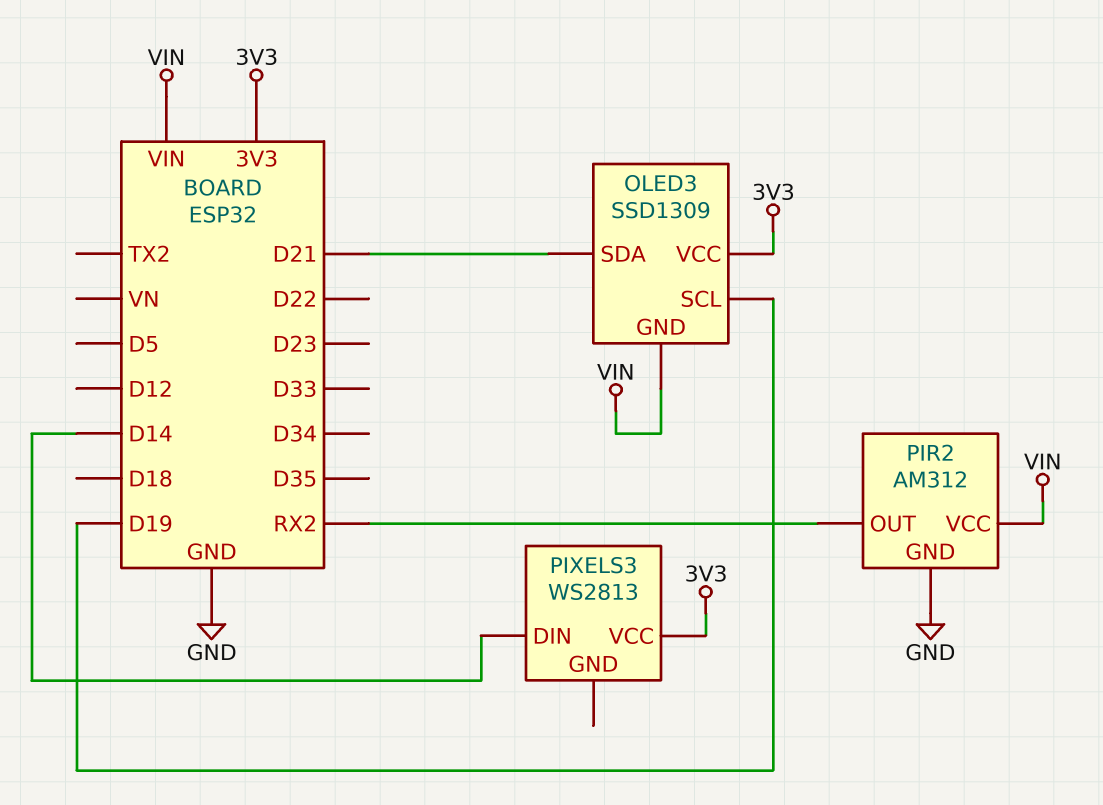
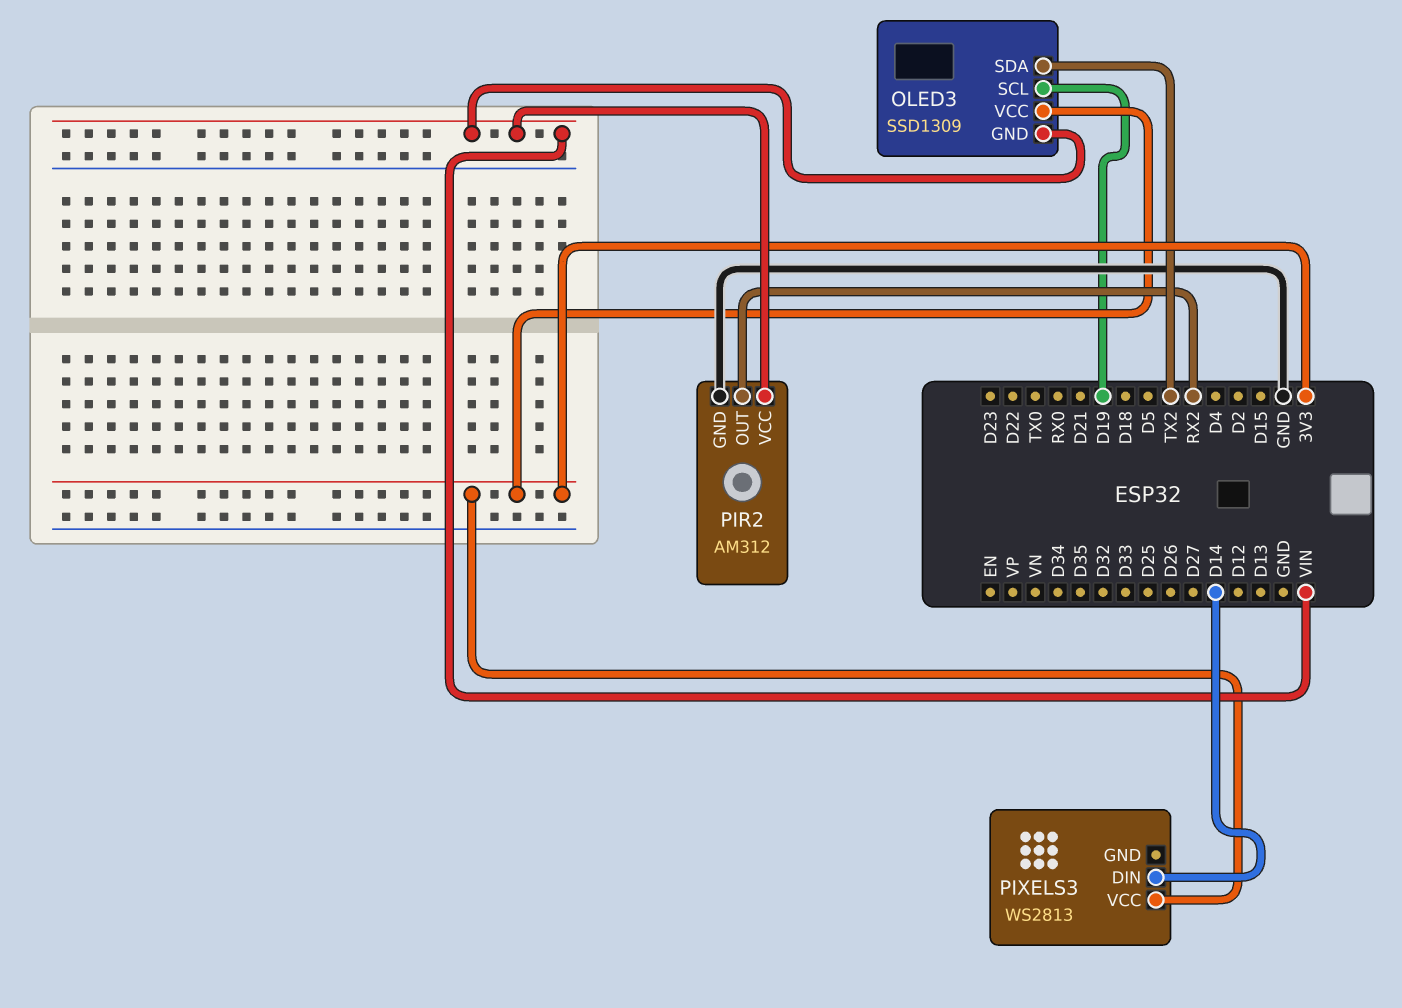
OLED3 pin SDA: D21 -> TX2

